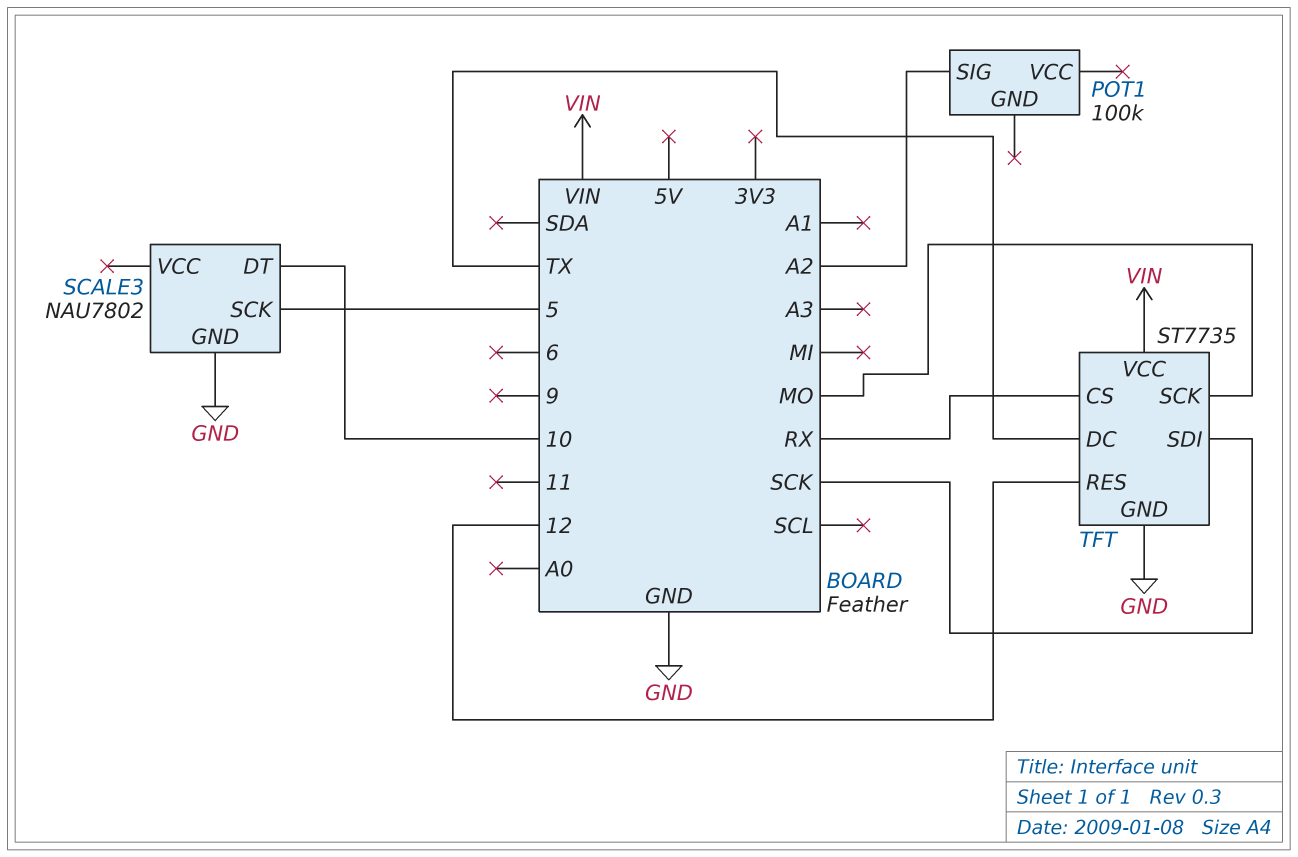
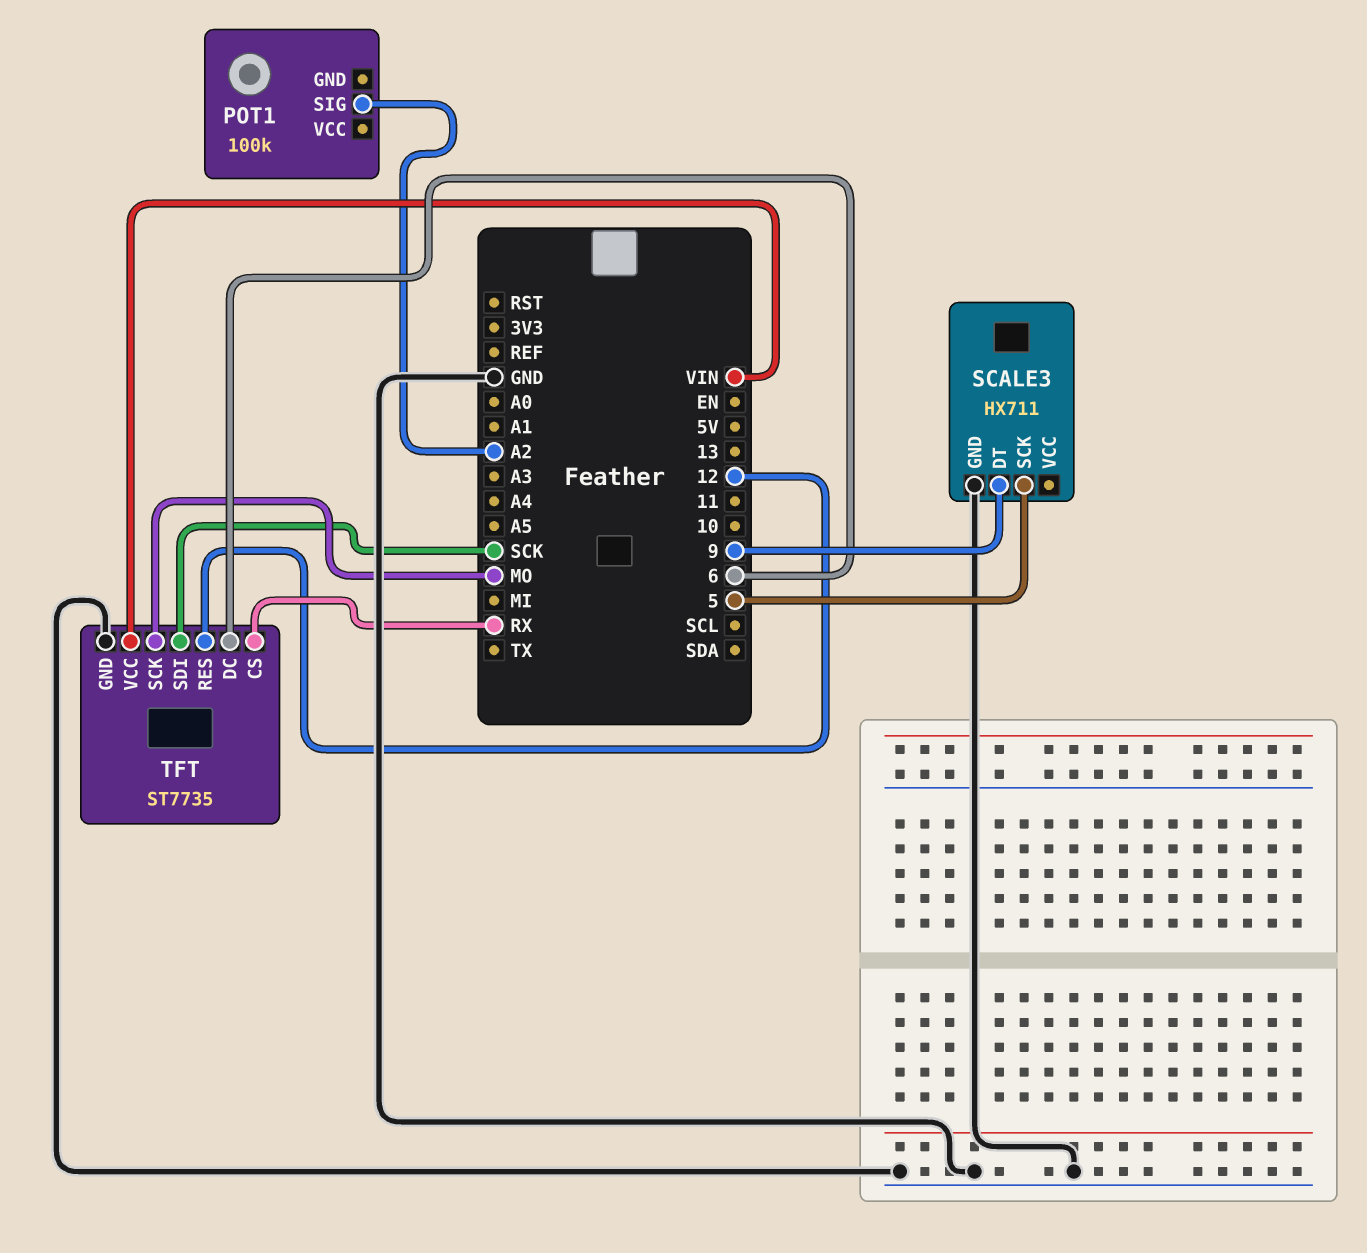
SCALE3: NAU7802 -> HX711
SCALE3 pin DT: 10 -> 9
TFT pin DC: TX -> 6

